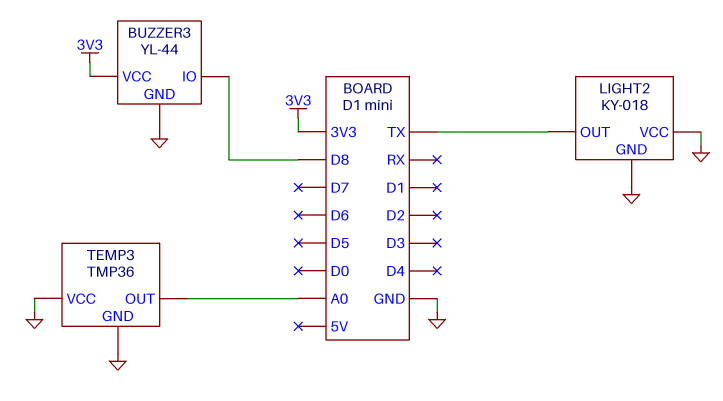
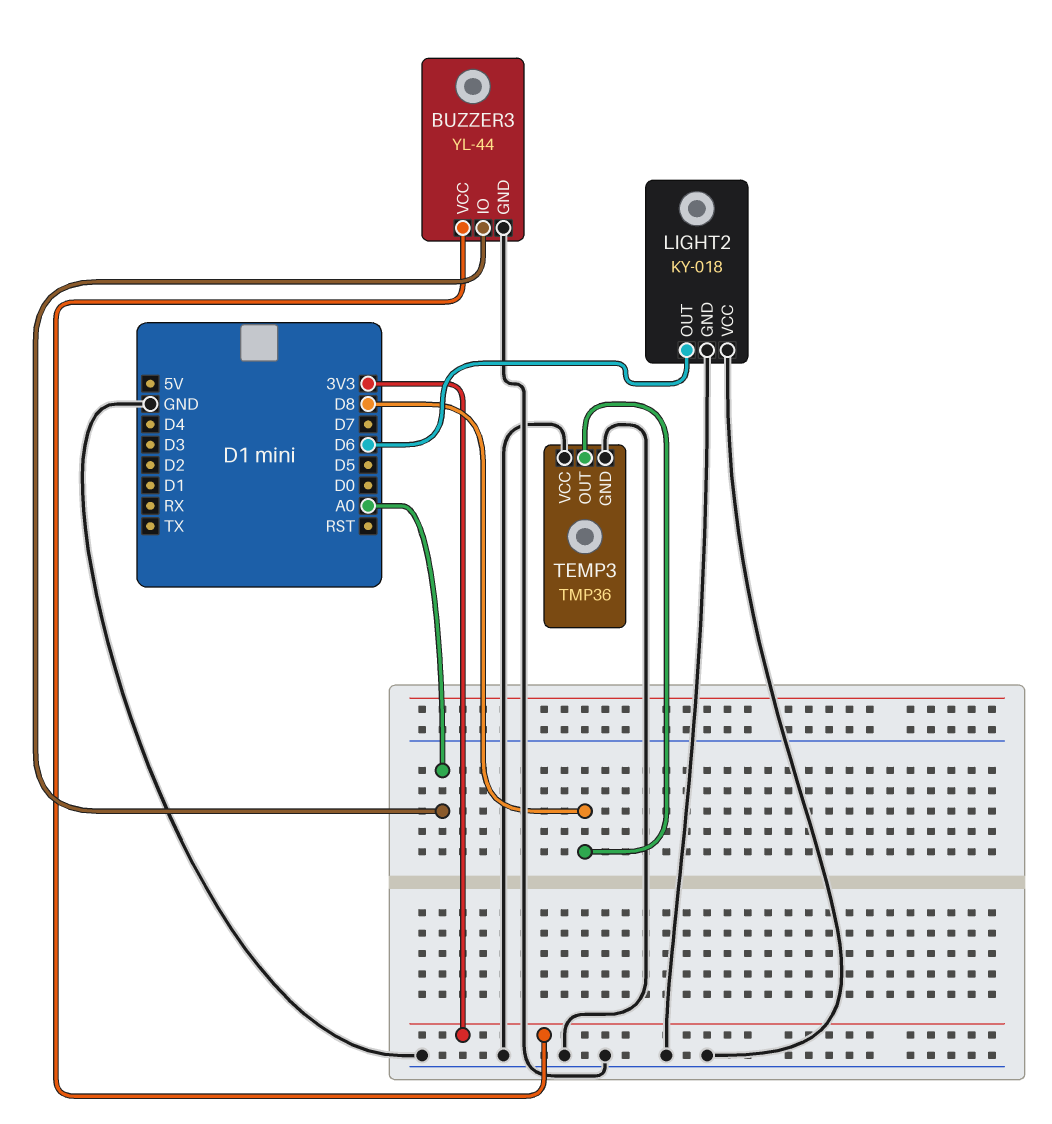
BUZZER3 pin IO: D8 -> A0
LIGHT2 pin OUT: TX -> D6
TEMP3 pin OUT: A0 -> D8

